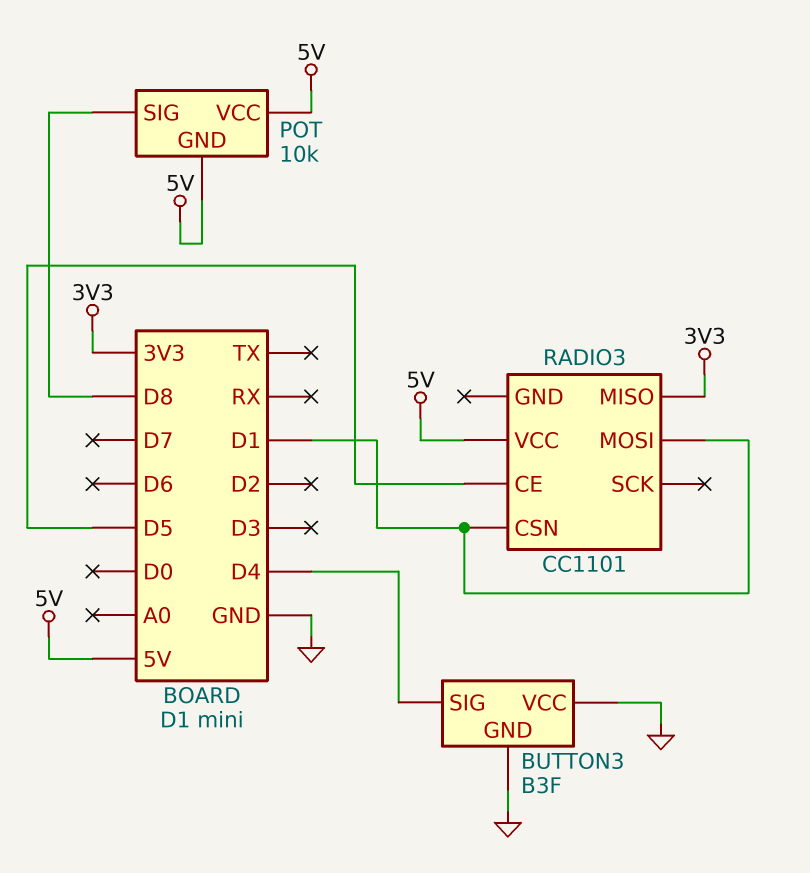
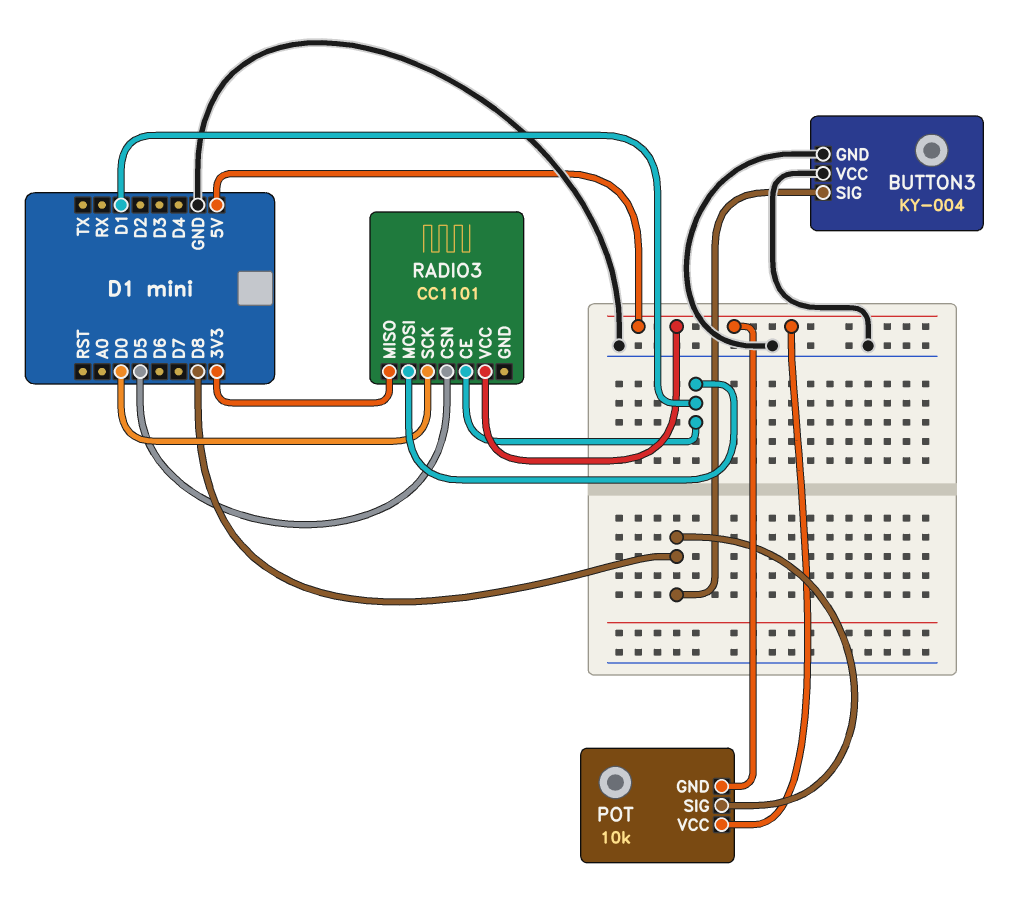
BUTTON3: B3F -> KY-004
BUTTON3 pin SIG: D4 -> D8
RADIO3 pin CE: D5 -> D1
RADIO3 pin CSN: D1 -> D5
RADIO3 pin SCK: none -> D0

